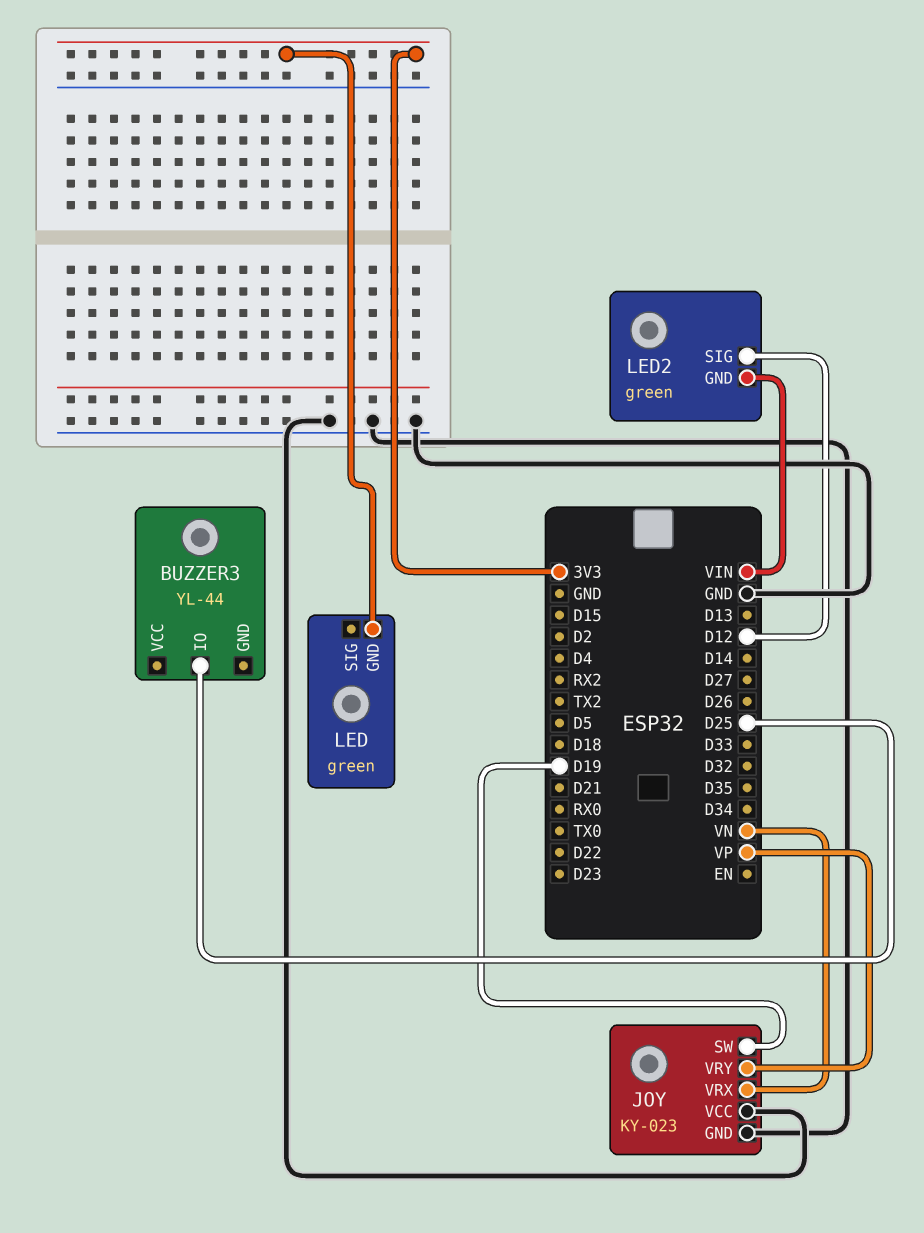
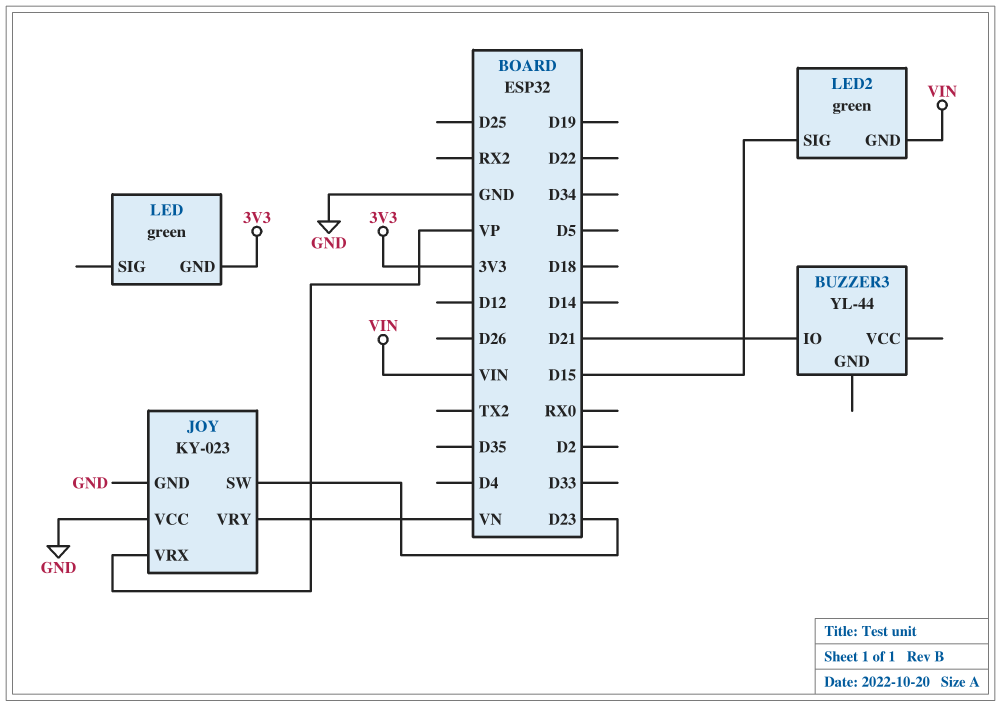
BUZZER3 pin IO: D25 -> D21
JOY pin SW: D19 -> D23
JOY pin VRX: VN -> VP
JOY pin VRY: VP -> VN
LED2 pin SIG: D12 -> D15

